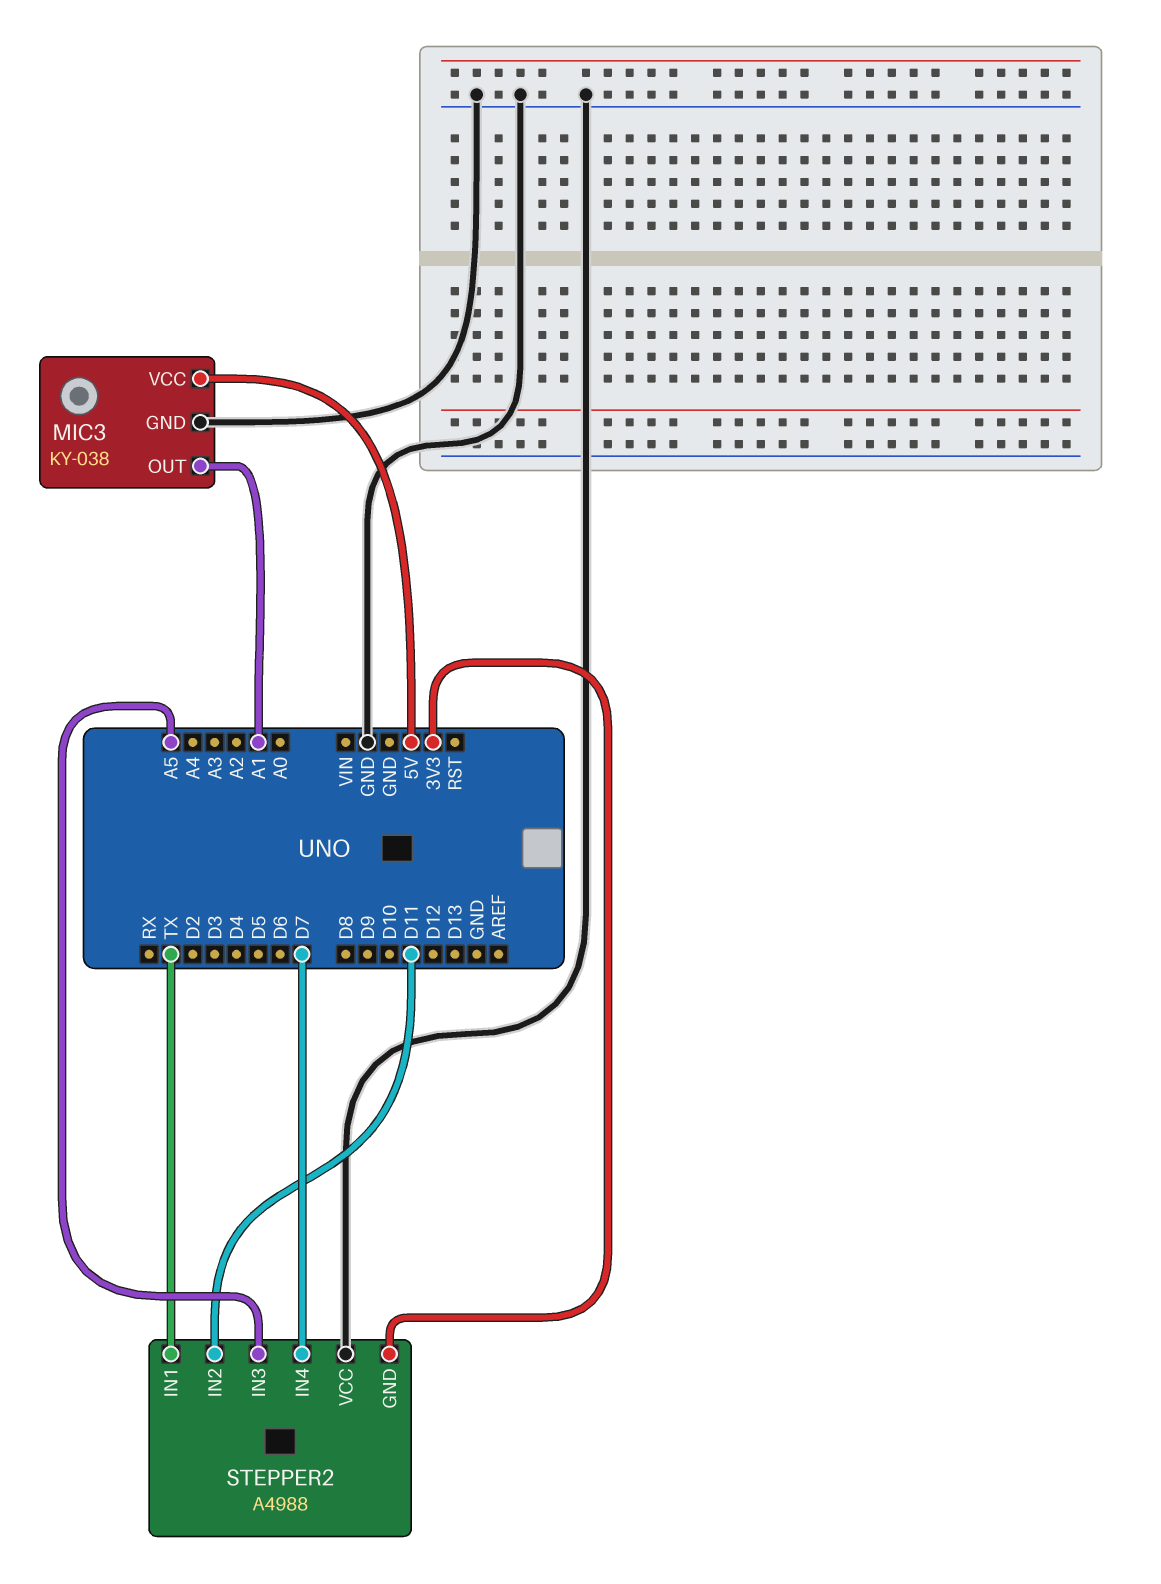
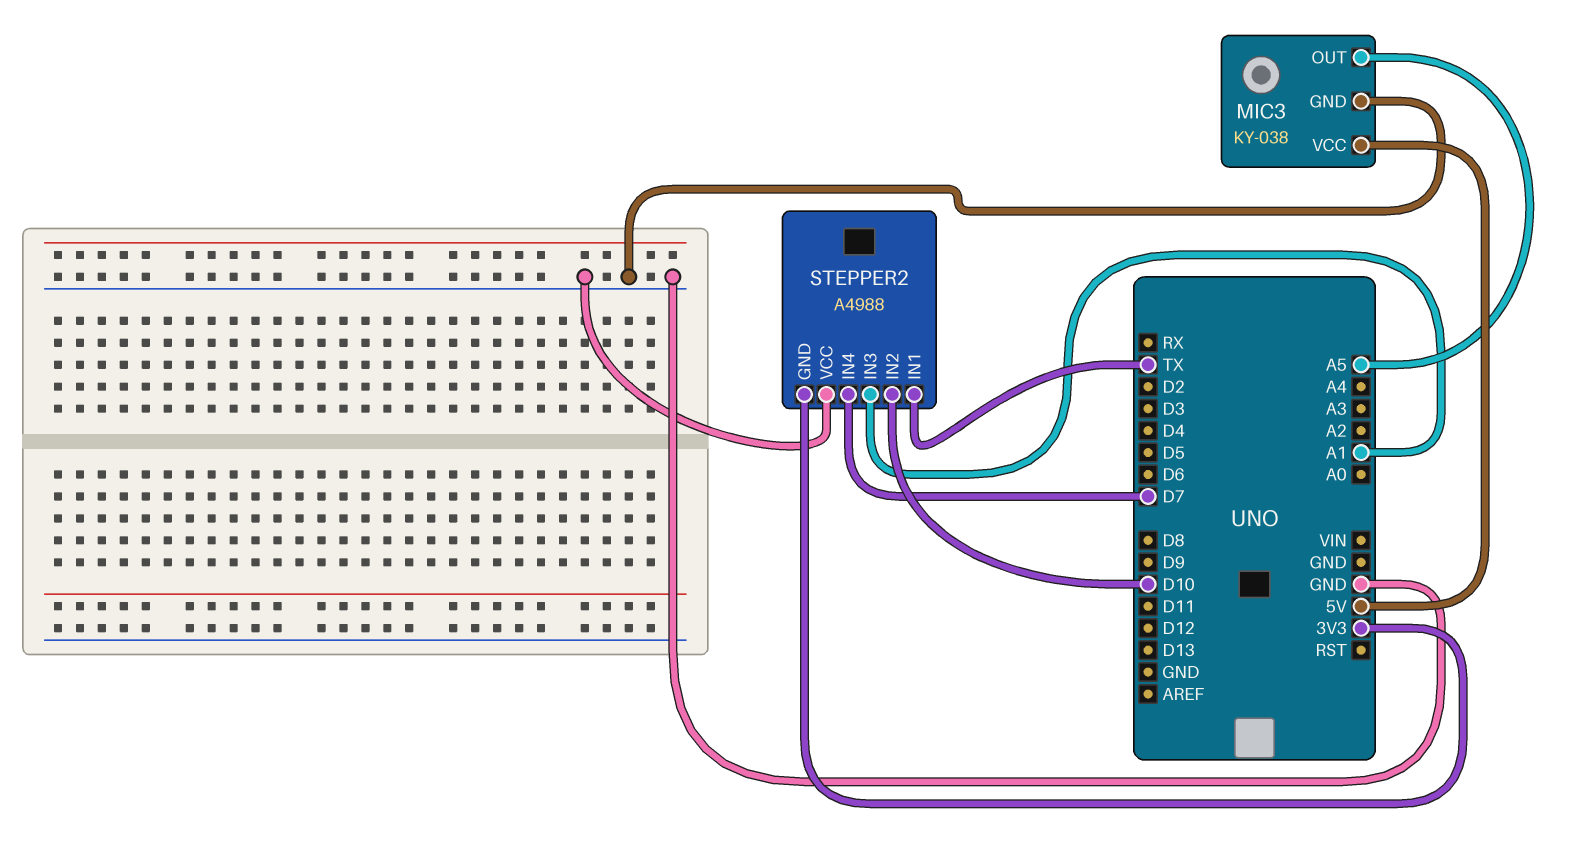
MIC3 pin OUT: A1 -> A5
STEPPER2 pin IN2: D11 -> D10
STEPPER2 pin IN3: A5 -> A1

